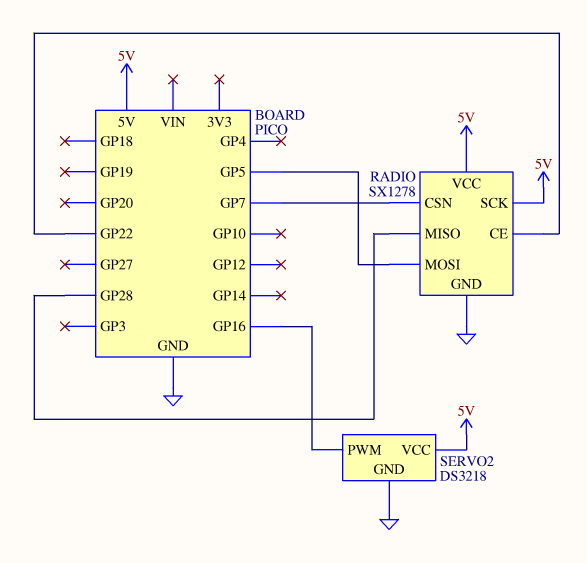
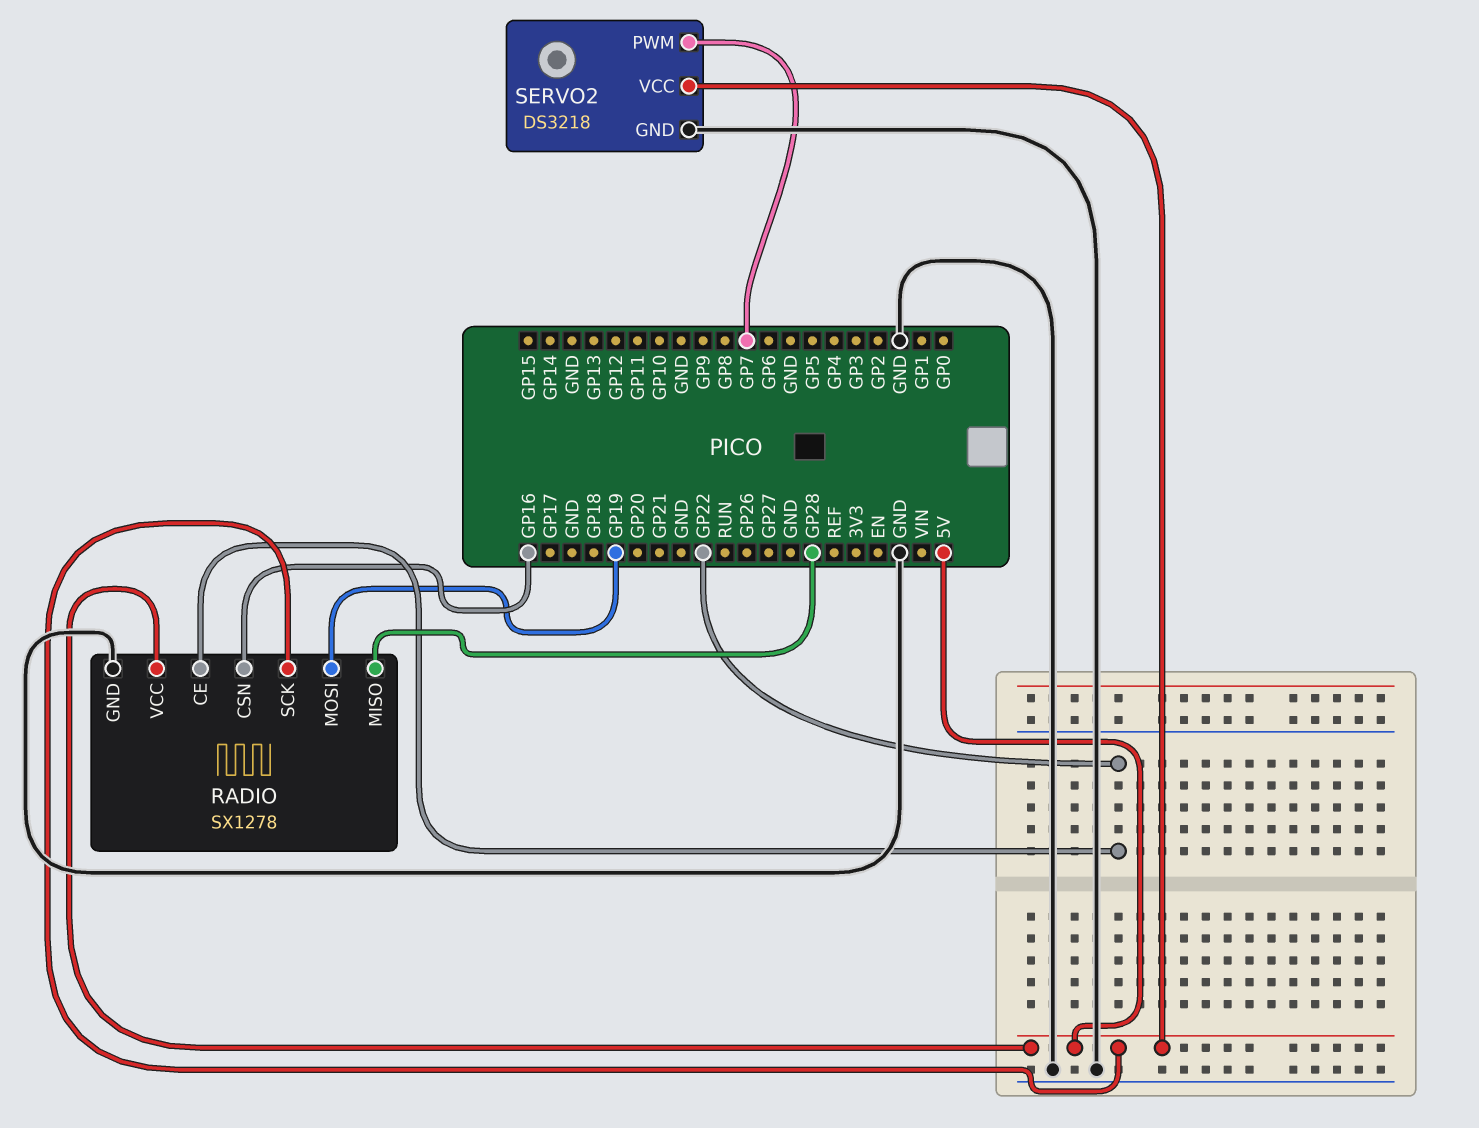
RADIO pin CSN: GP7 -> GP16
RADIO pin MOSI: GP5 -> GP19
SERVO2 pin PWM: GP16 -> GP7

